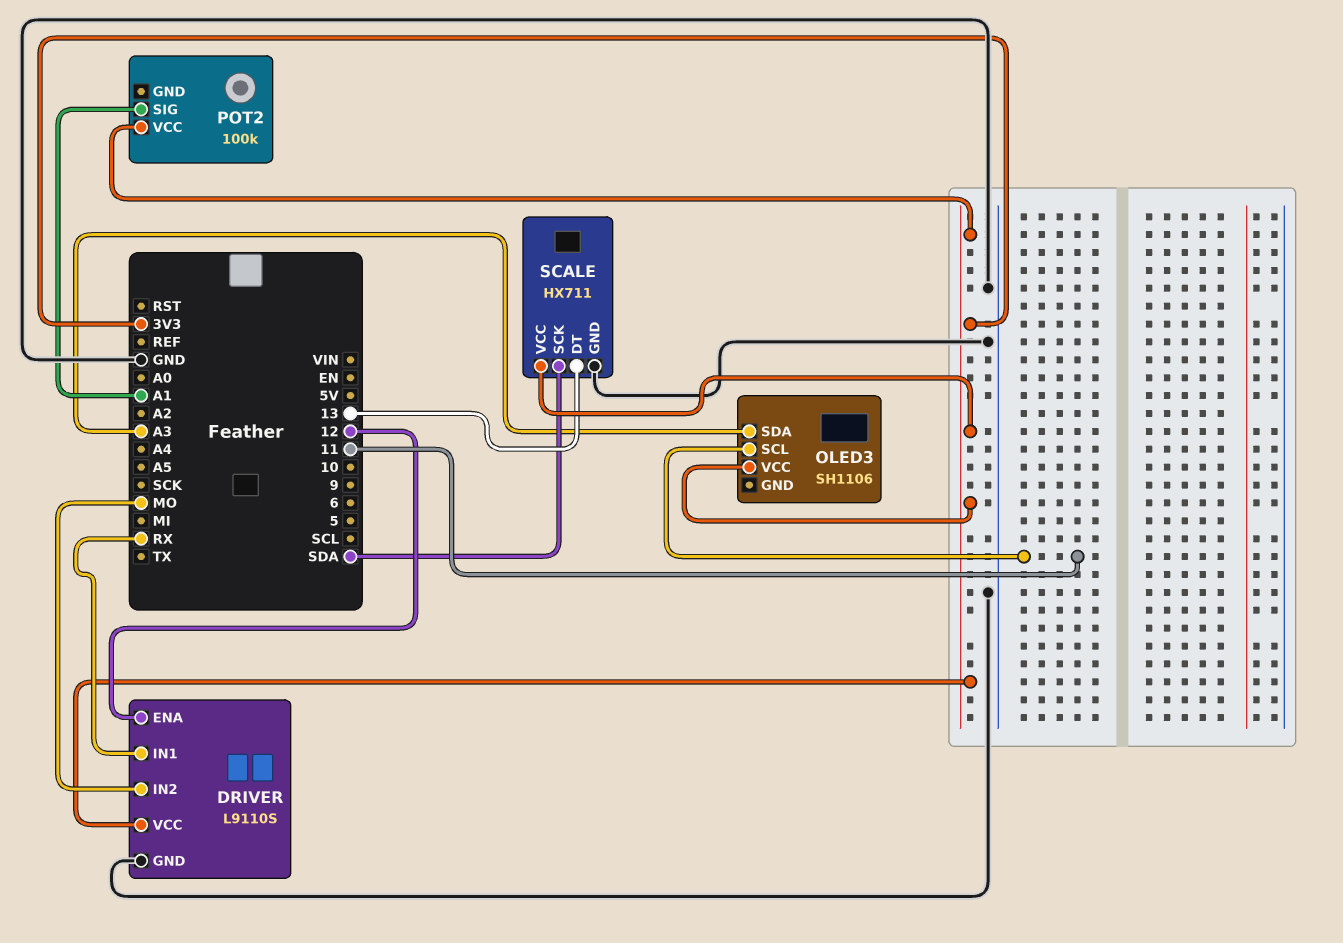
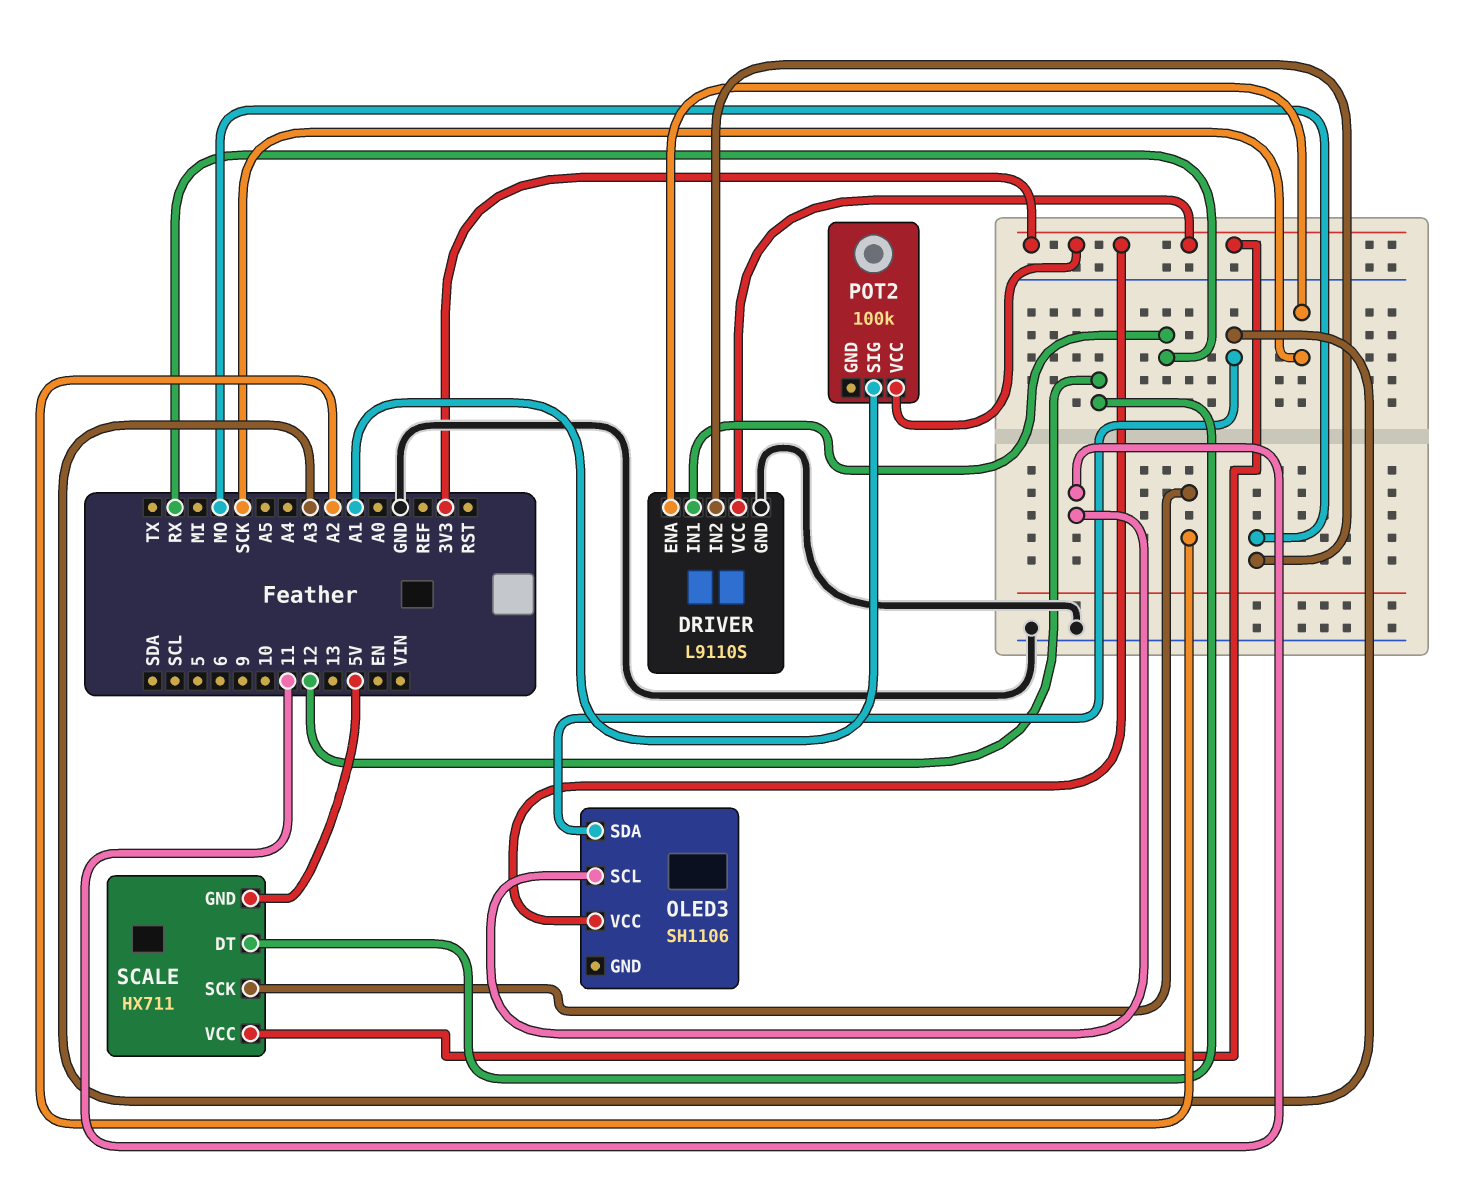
DRIVER pin ENA: 12 -> SCK
SCALE pin DT: 13 -> 12
SCALE pin GND: GND -> 5V
SCALE pin SCK: SDA -> A2

